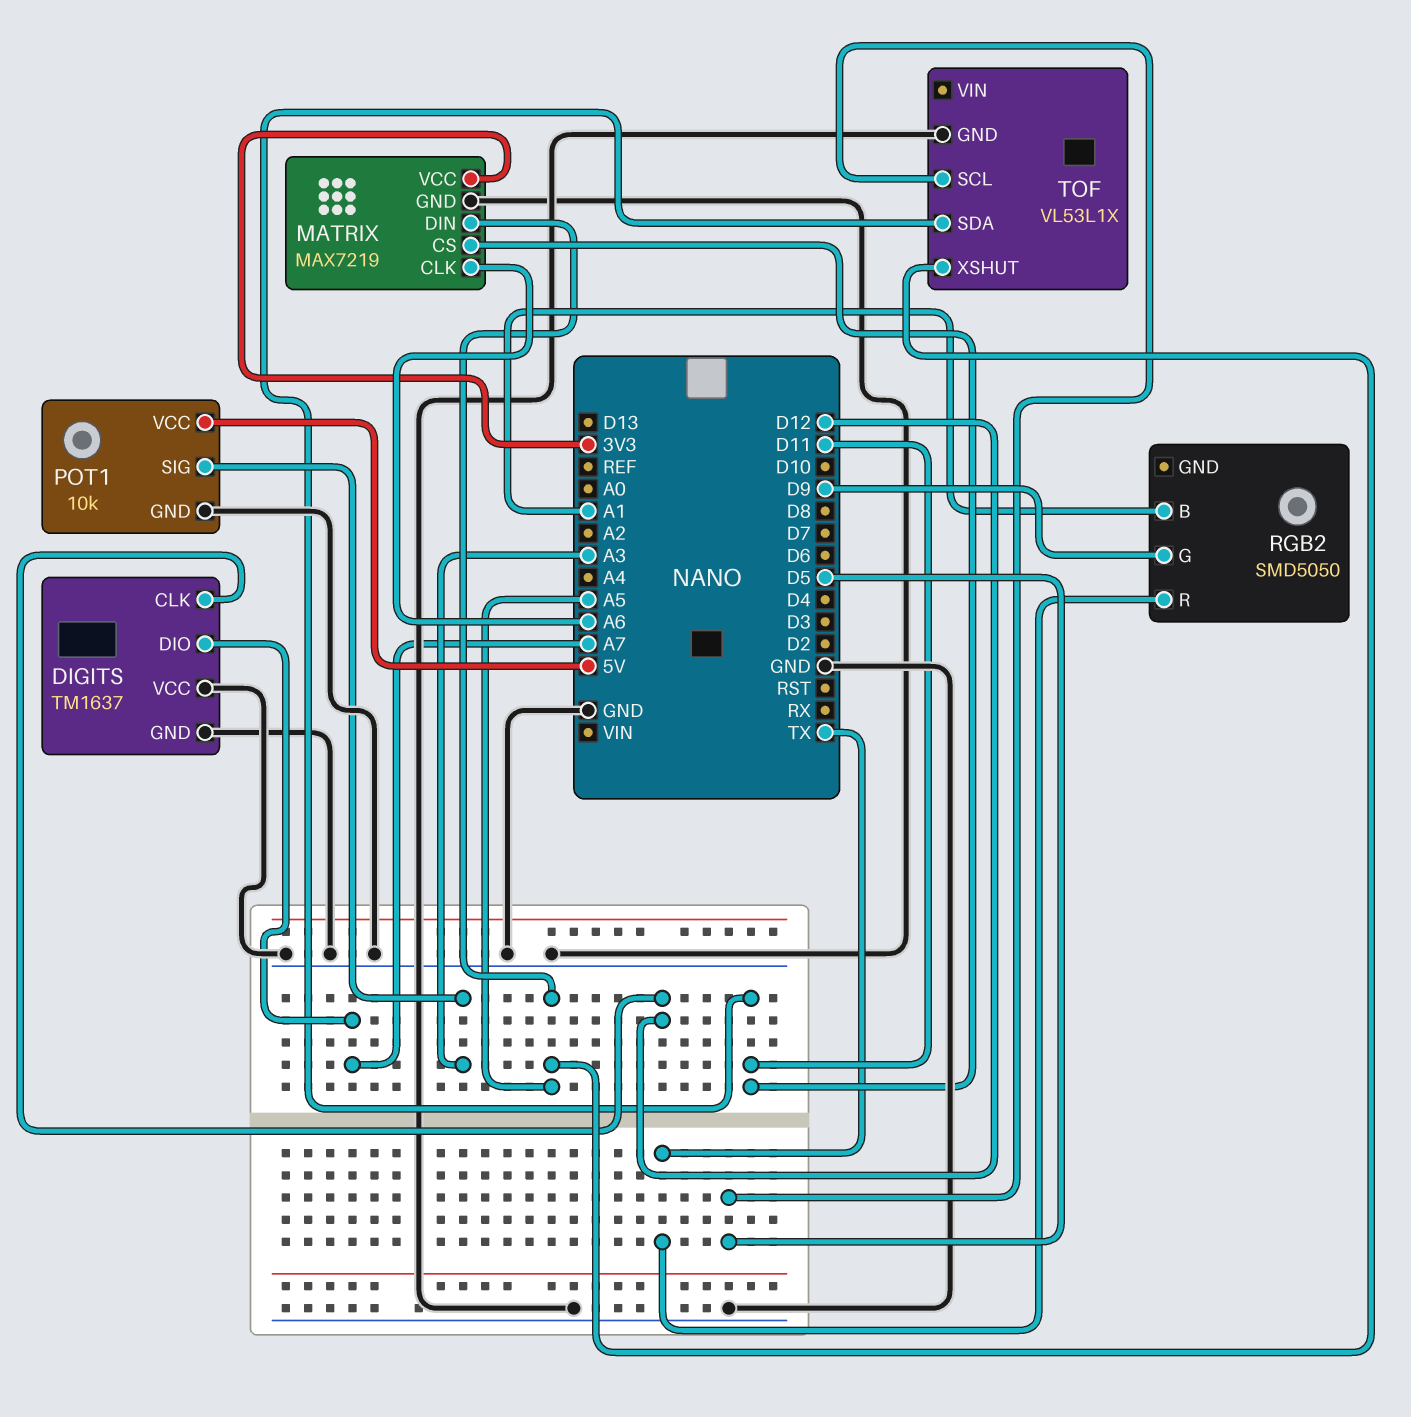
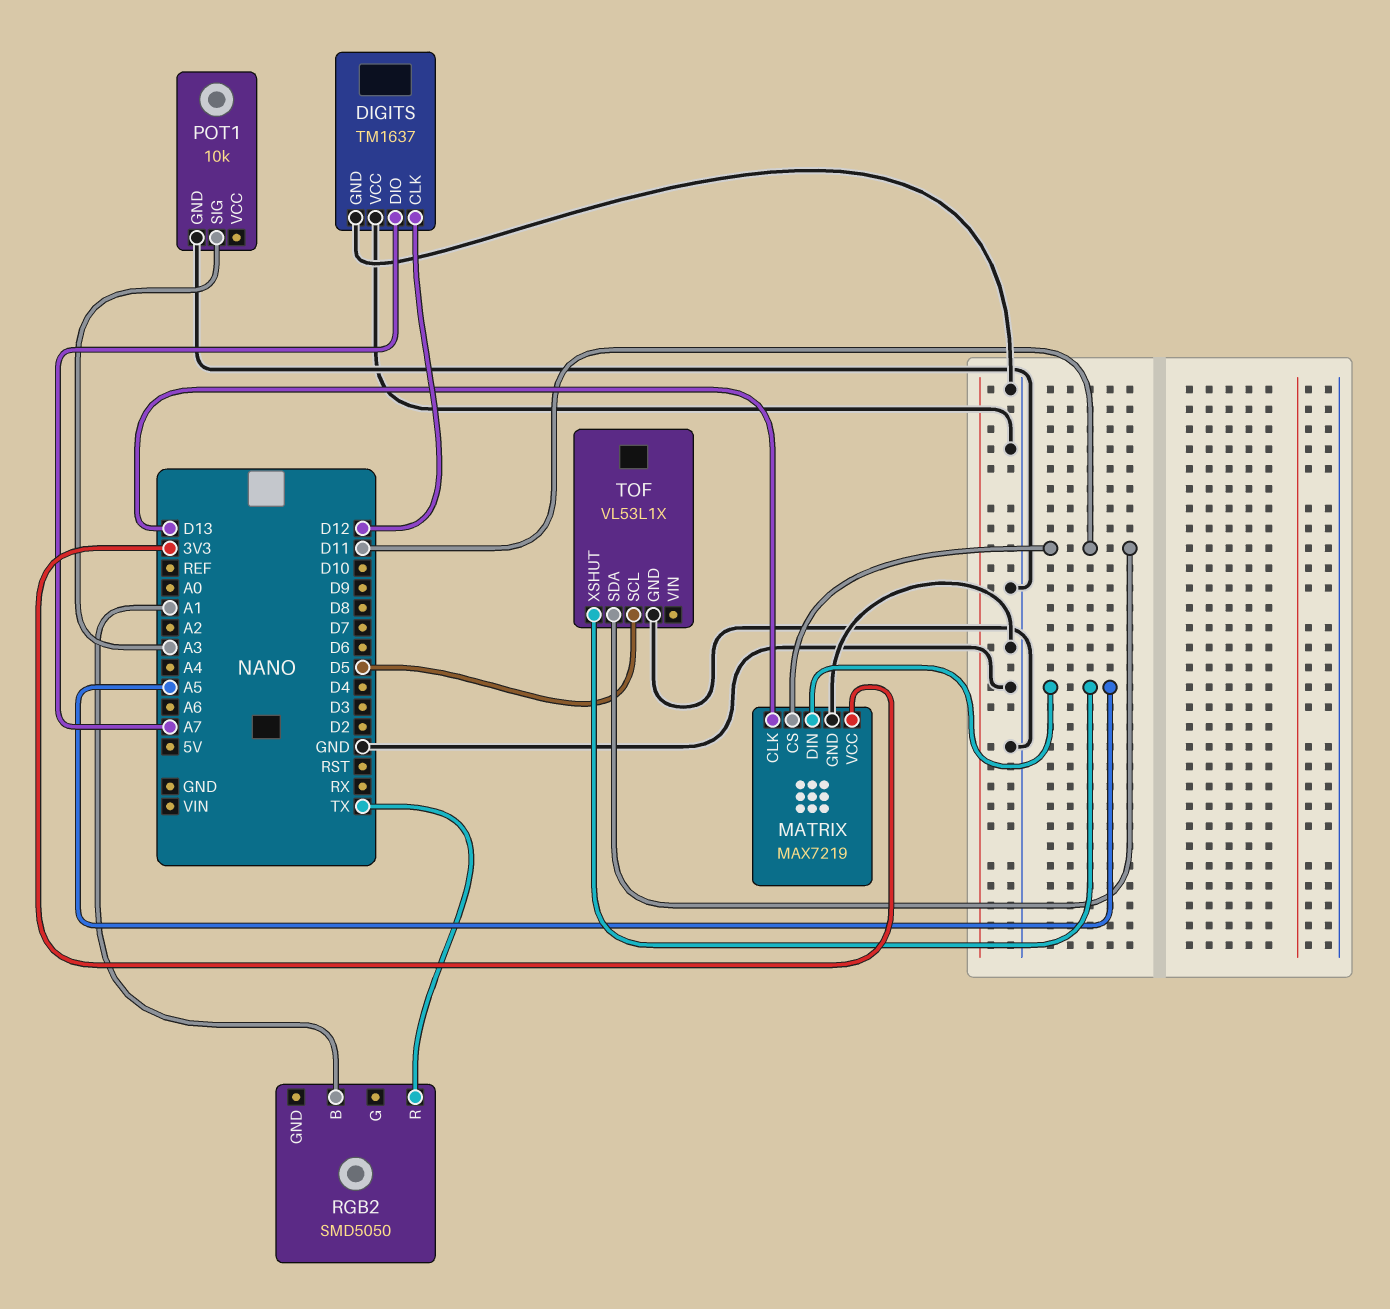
MATRIX pin CLK: A6 -> D13
POT1 pin VCC: 5V -> none
RGB2 pin G: D9 -> none

